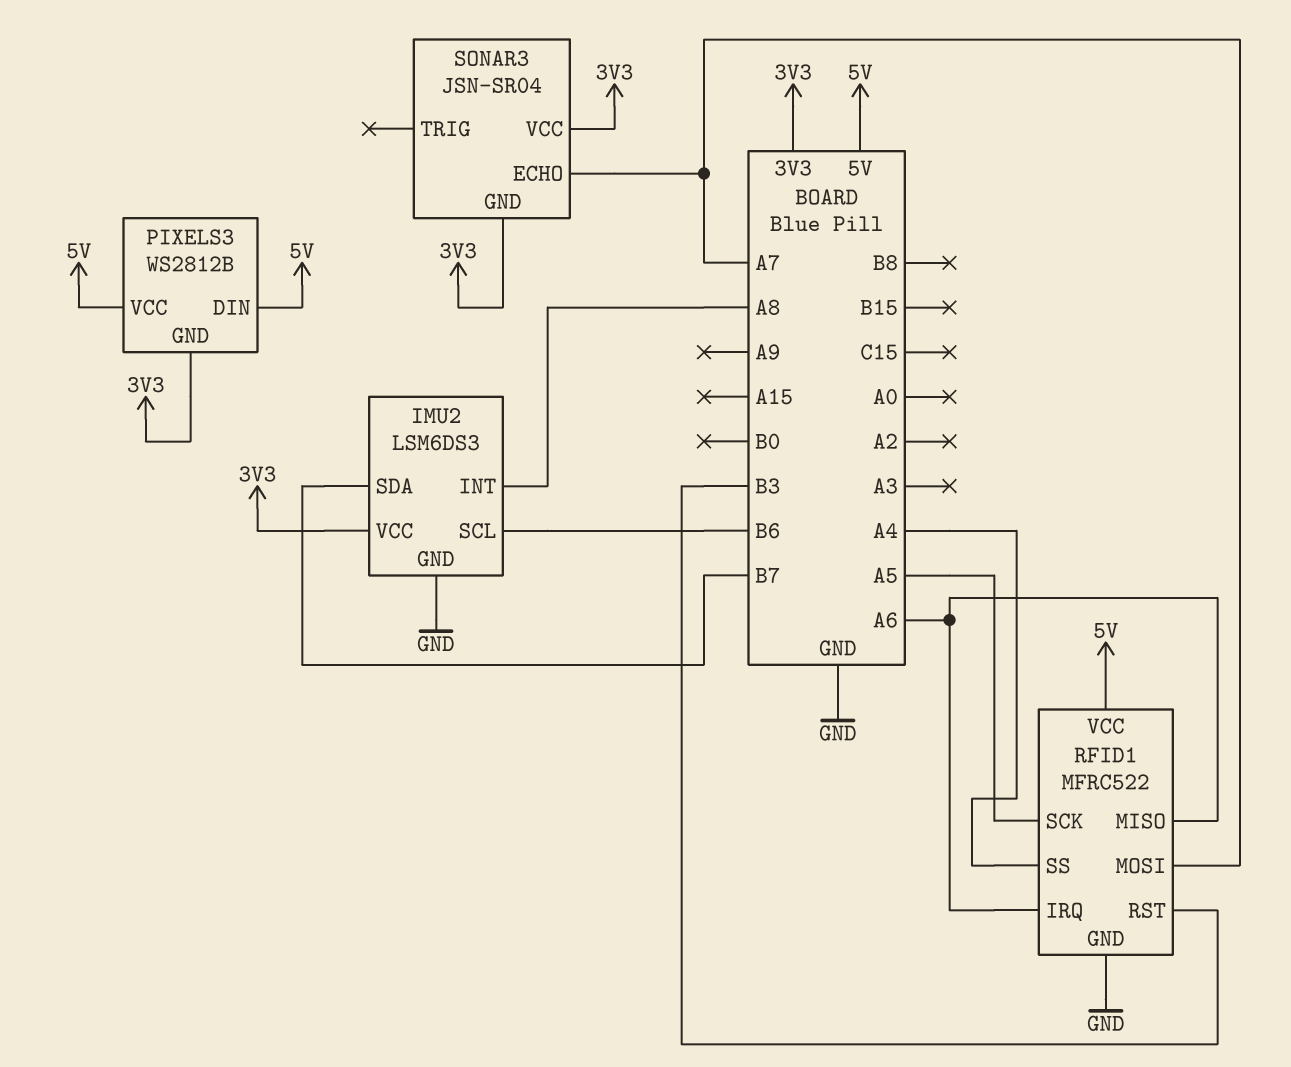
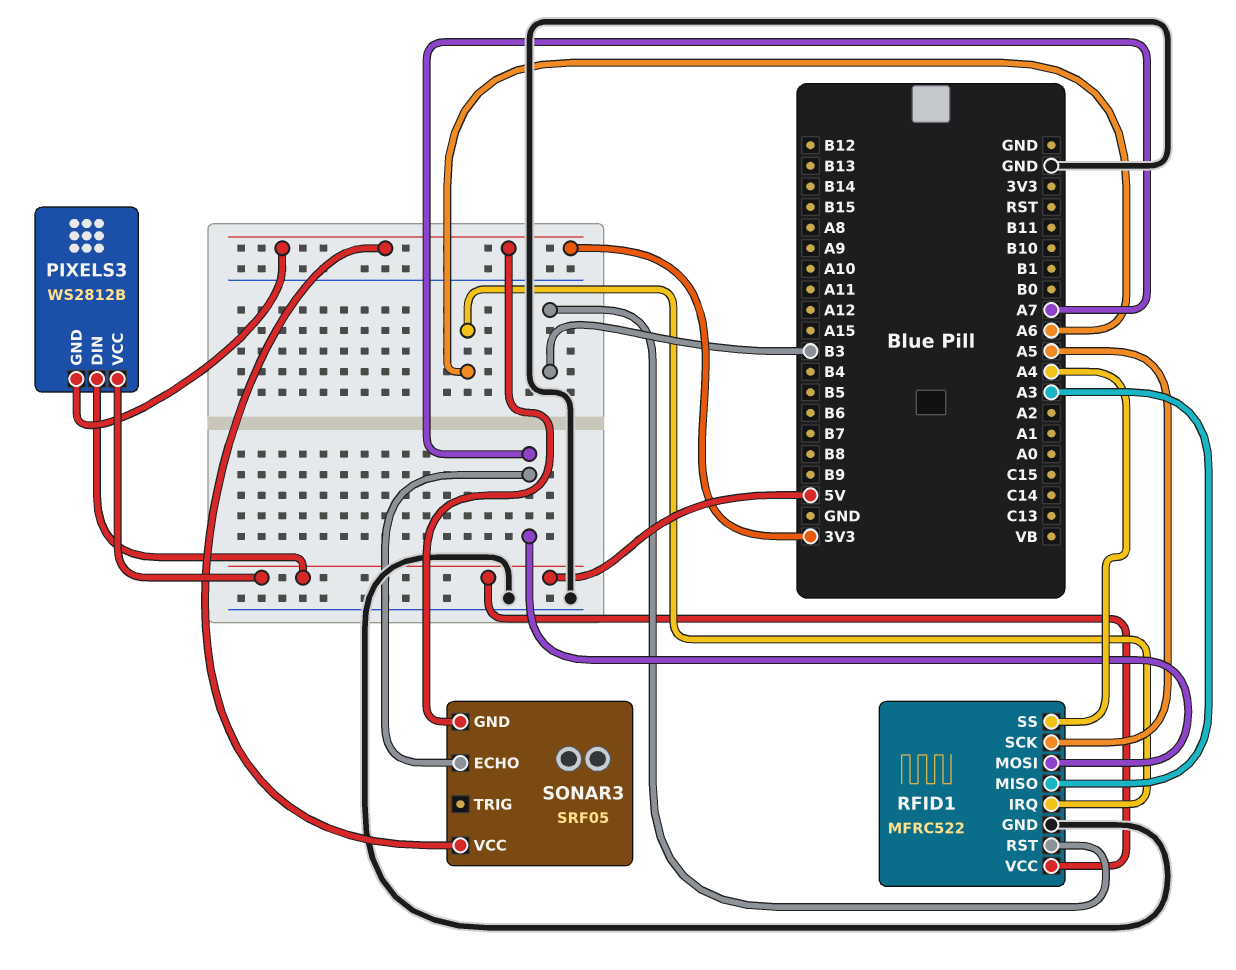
IMU2: LSM6DS3 -> none
IMU2 pin GND: GND -> none
IMU2 pin INT: A8 -> none
IMU2 pin SCL: B6 -> none
IMU2 pin SDA: B7 -> none
IMU2 pin VCC: 3V3 -> none
RFID1 pin MISO: A6 -> A3
SONAR3: JSN-SR04 -> SRF05

